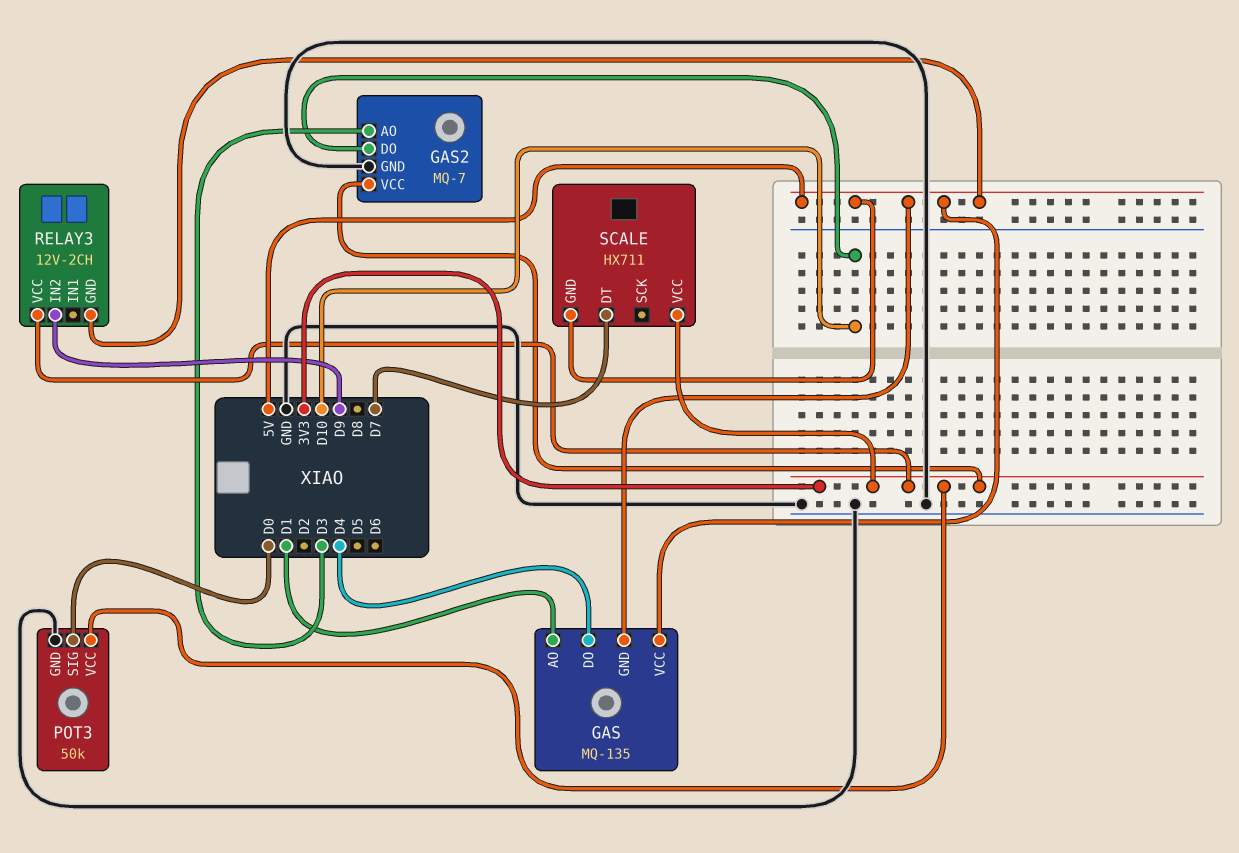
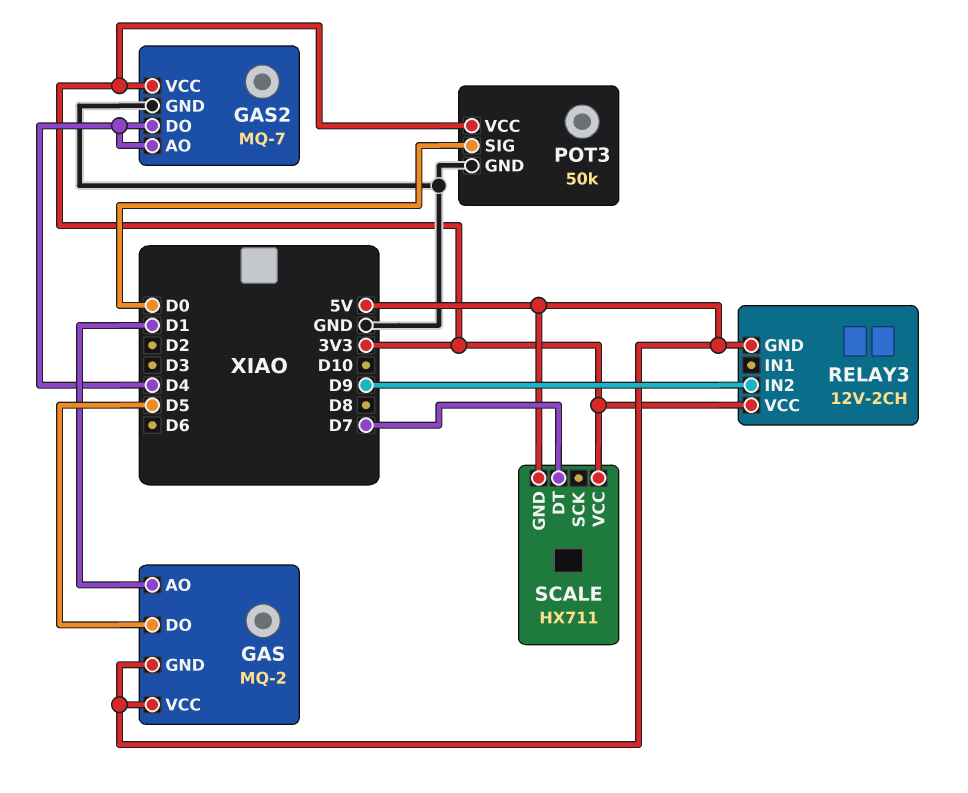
GAS: MQ-135 -> MQ-2
GAS pin DO: D4 -> D5
GAS2 pin AO: D3 -> D4
GAS2 pin DO: D10 -> D4

